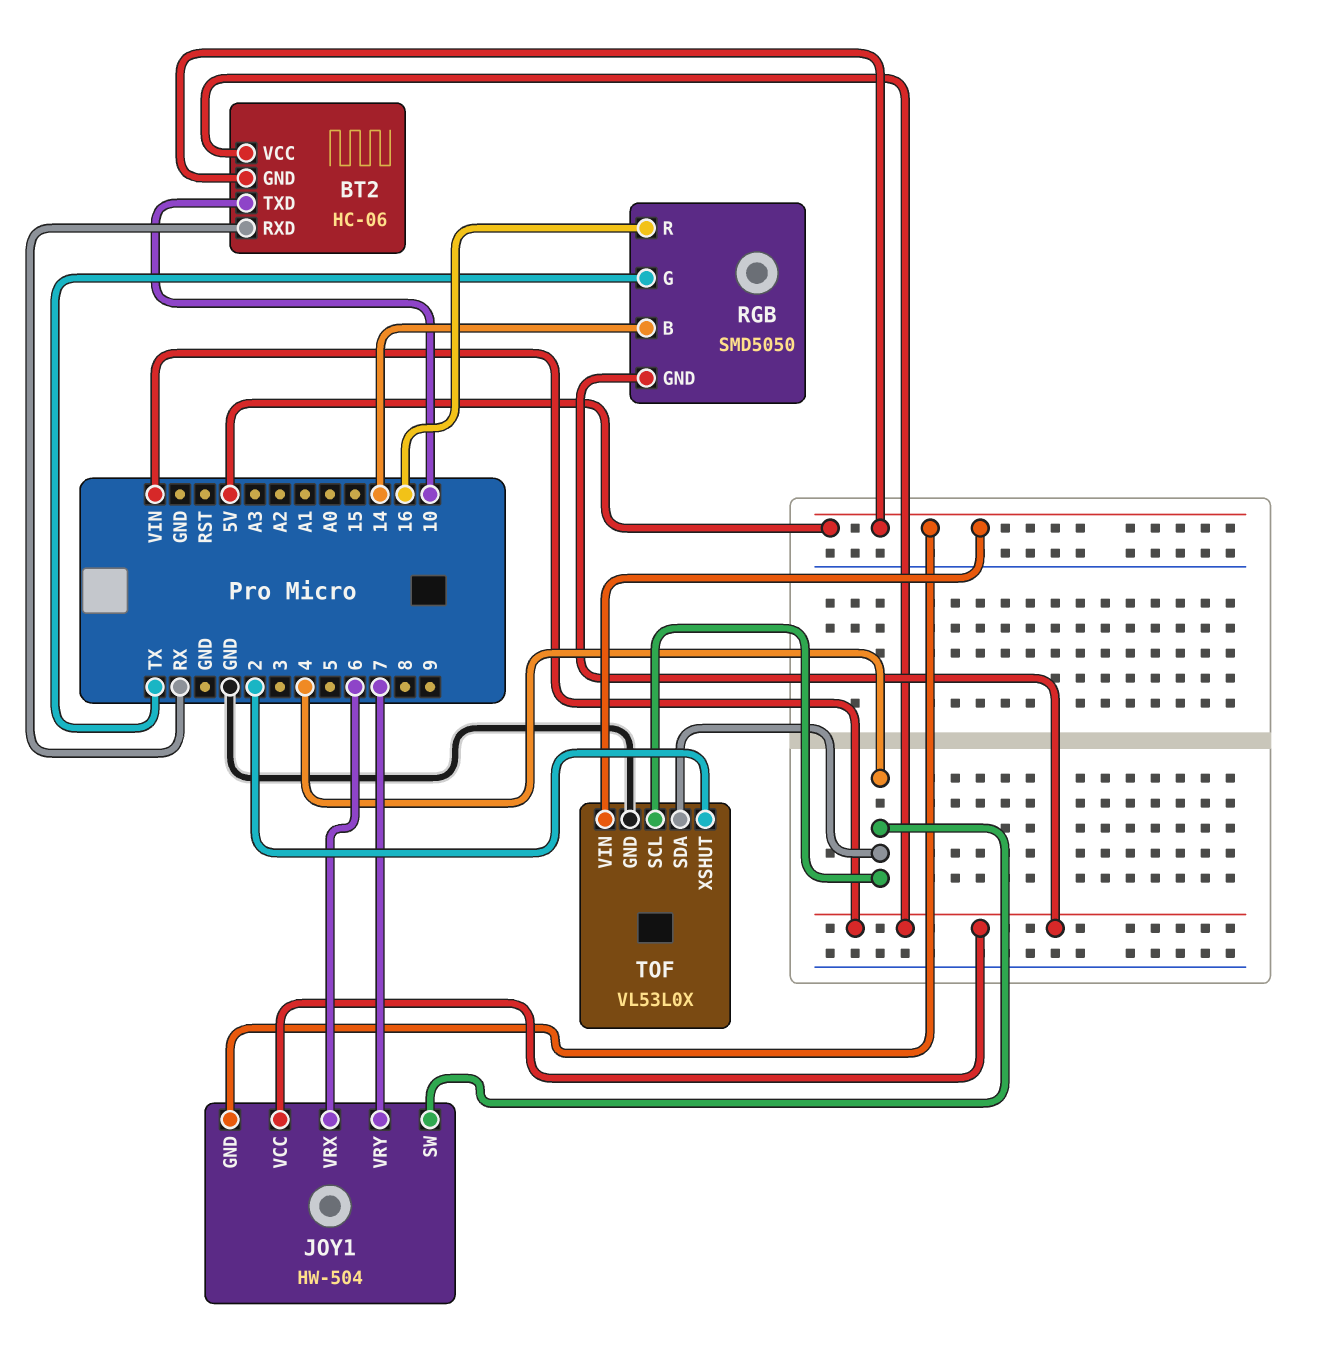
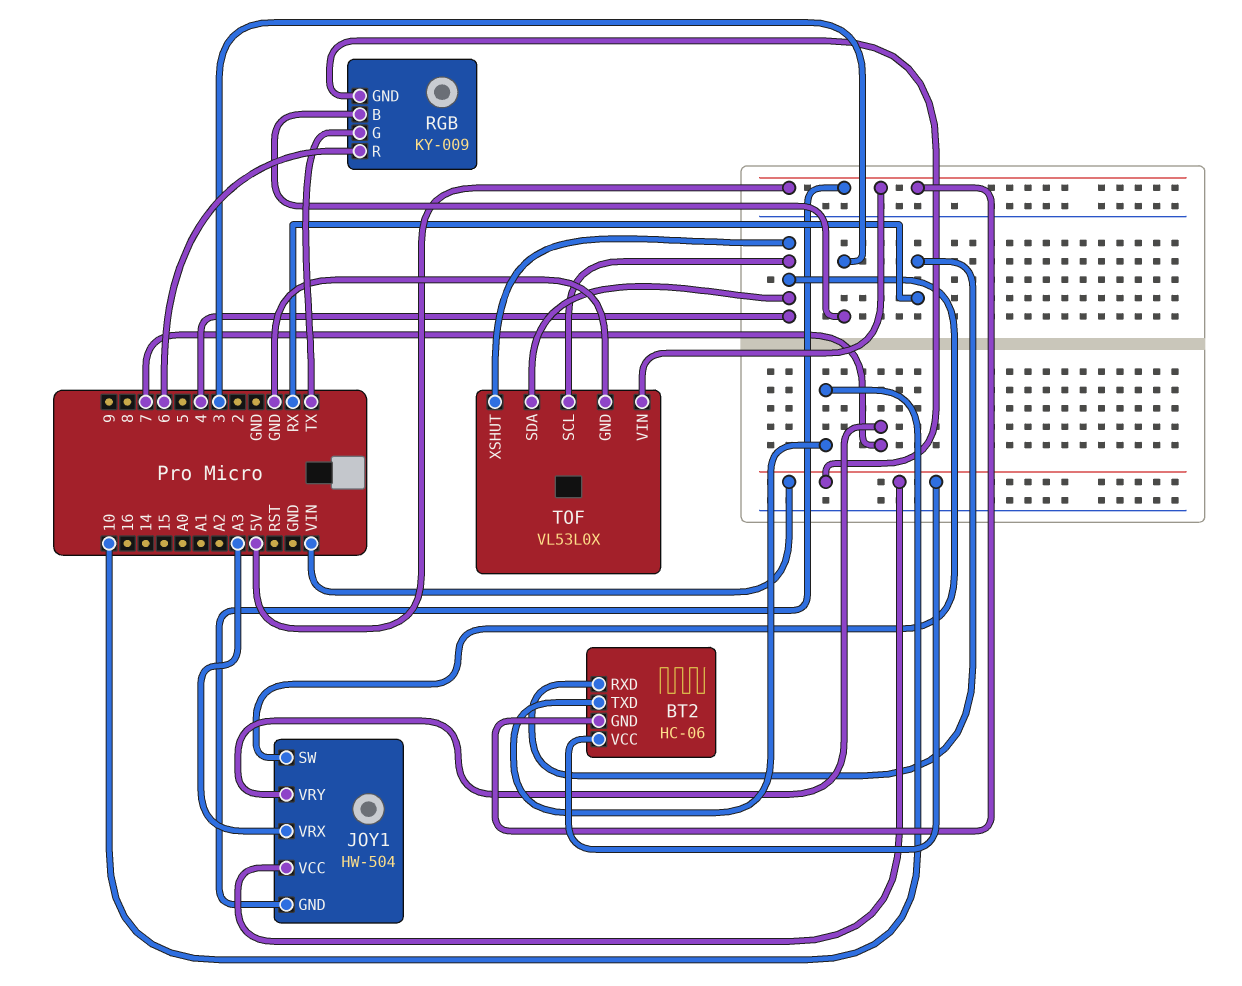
JOY1 pin VRX: 6 -> A3
RGB: SMD5050 -> KY-009
RGB pin B: 14 -> 3
RGB pin R: 16 -> 6
TOF pin XSHUT: 2 -> 4

